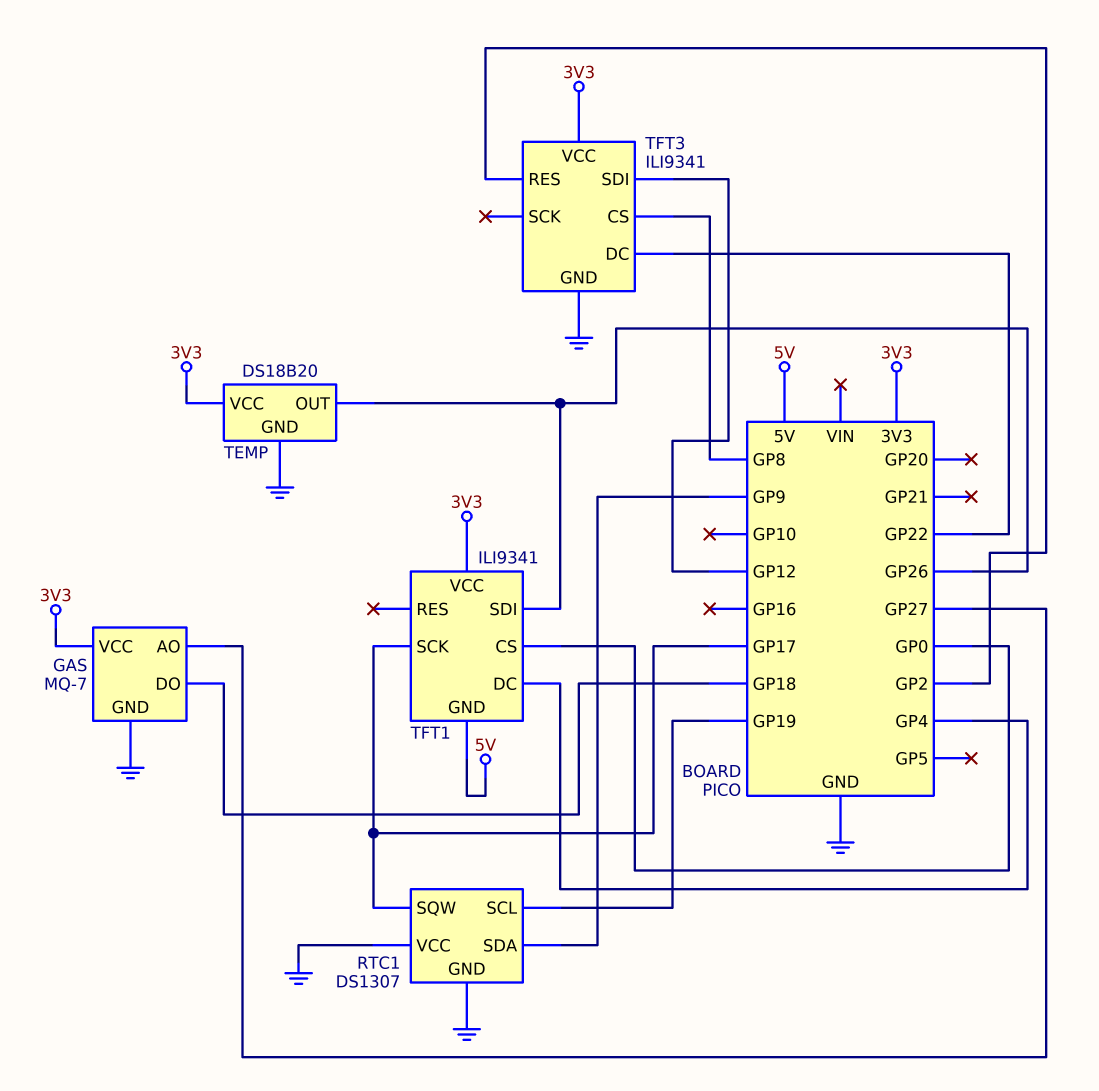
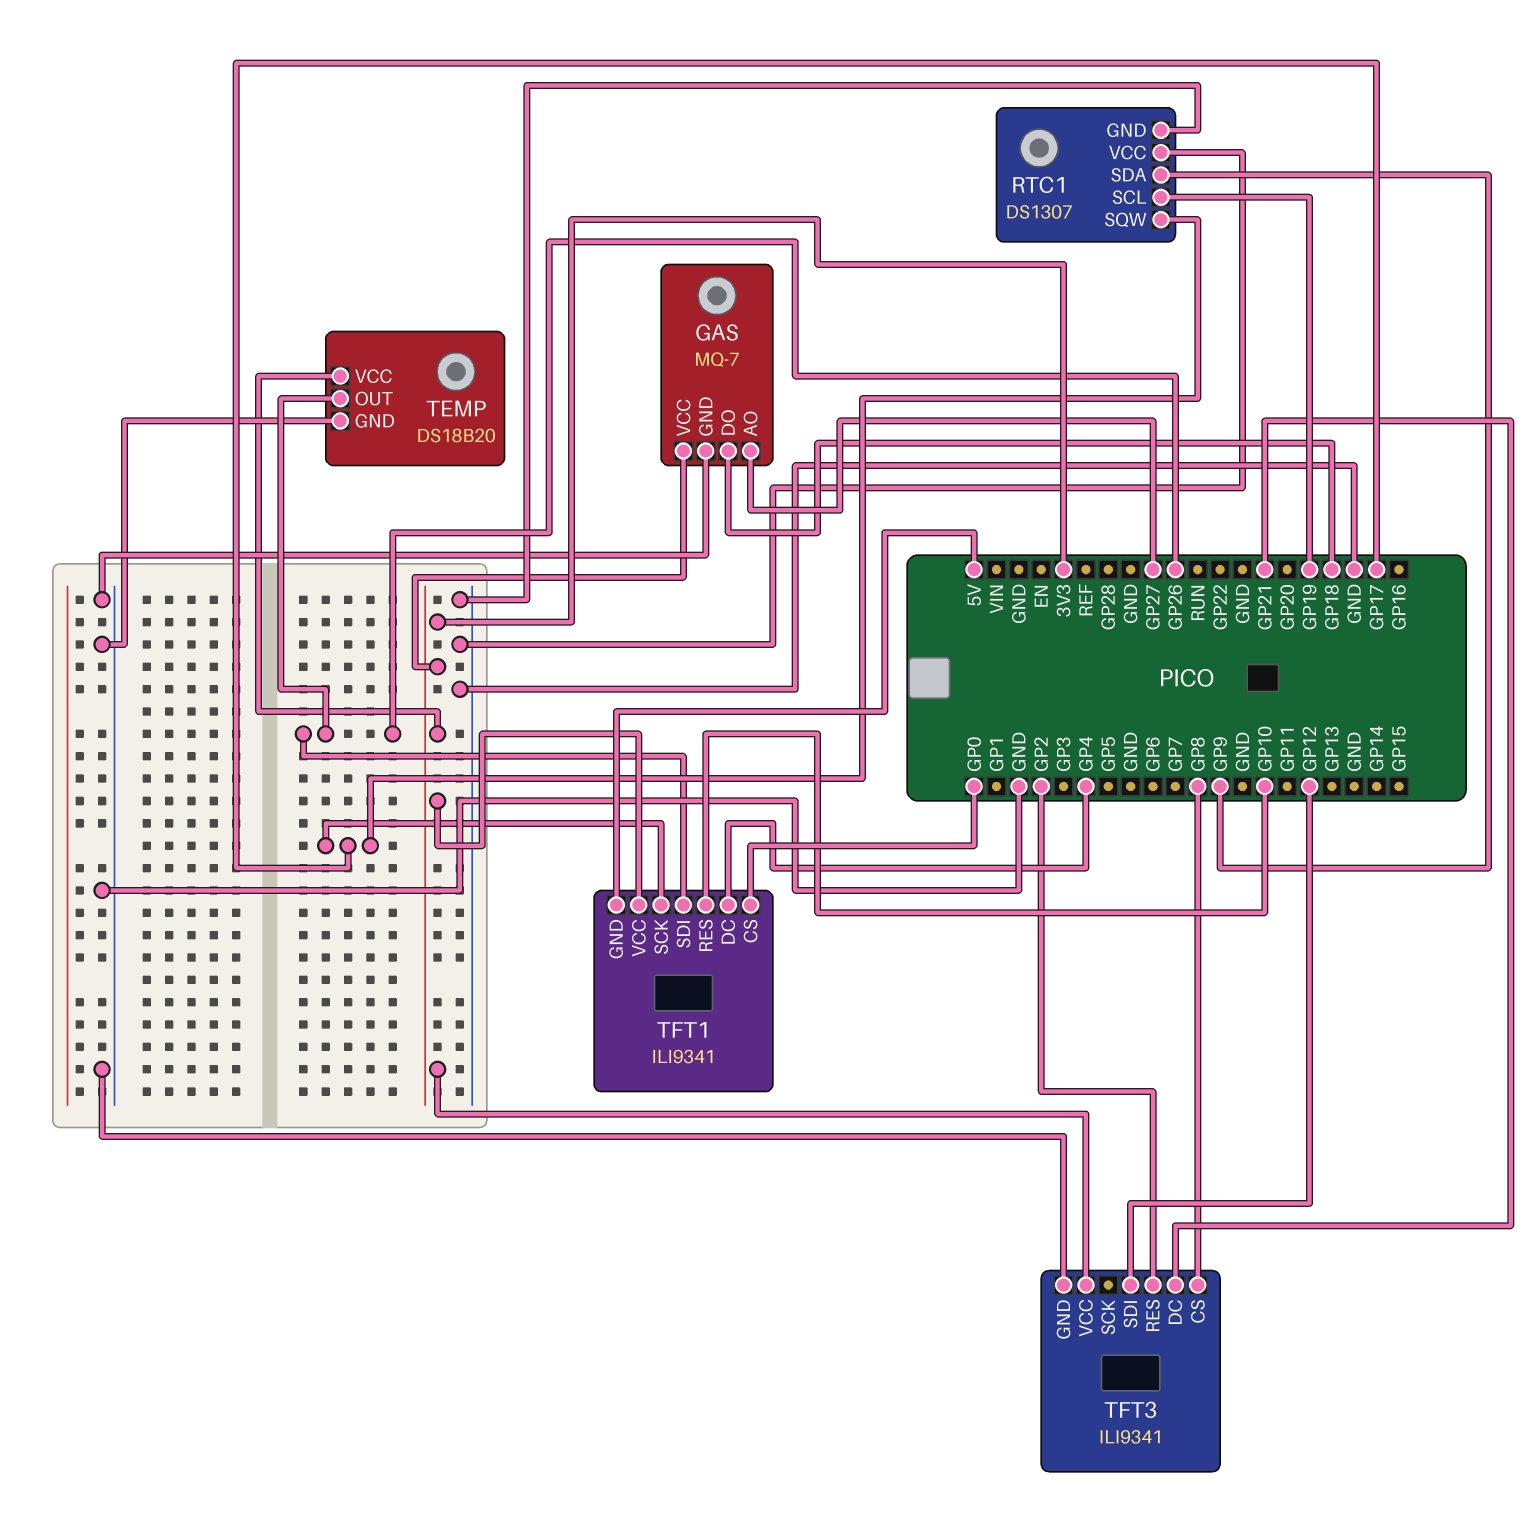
TFT1 pin RES: none -> GP10
TFT3 pin DC: GP22 -> GP21

